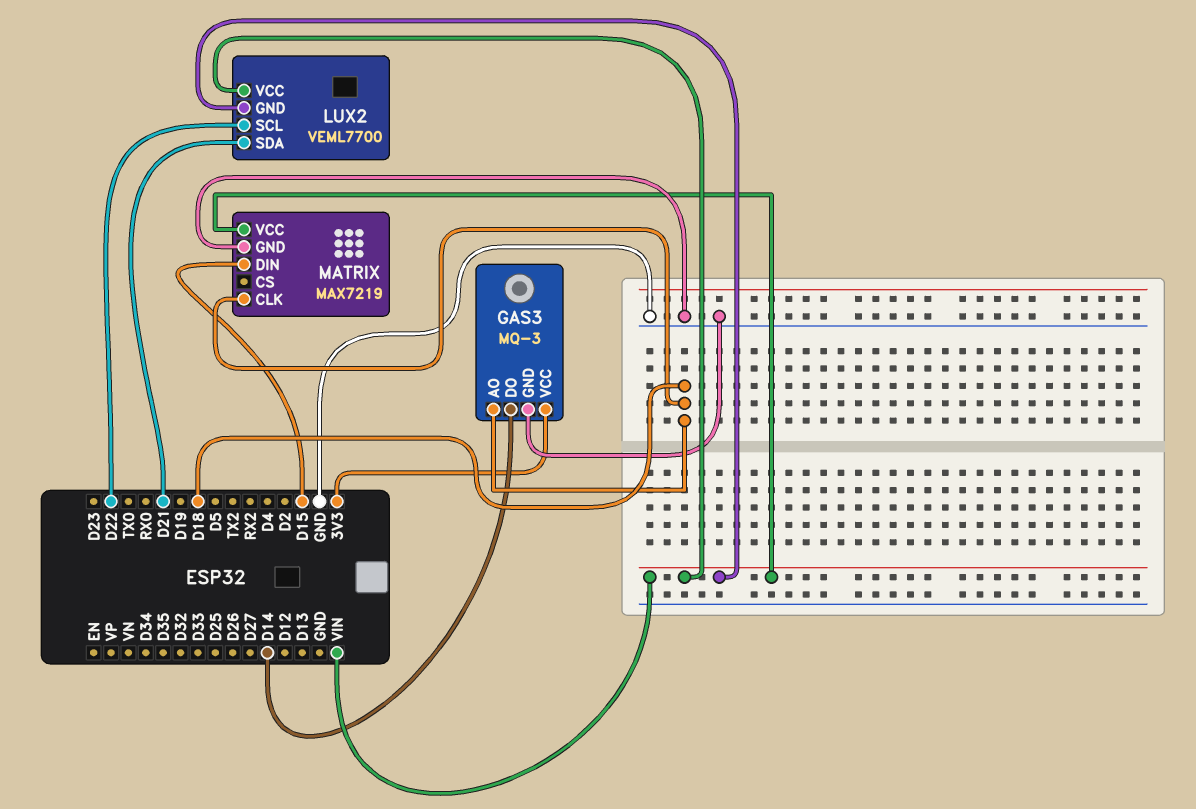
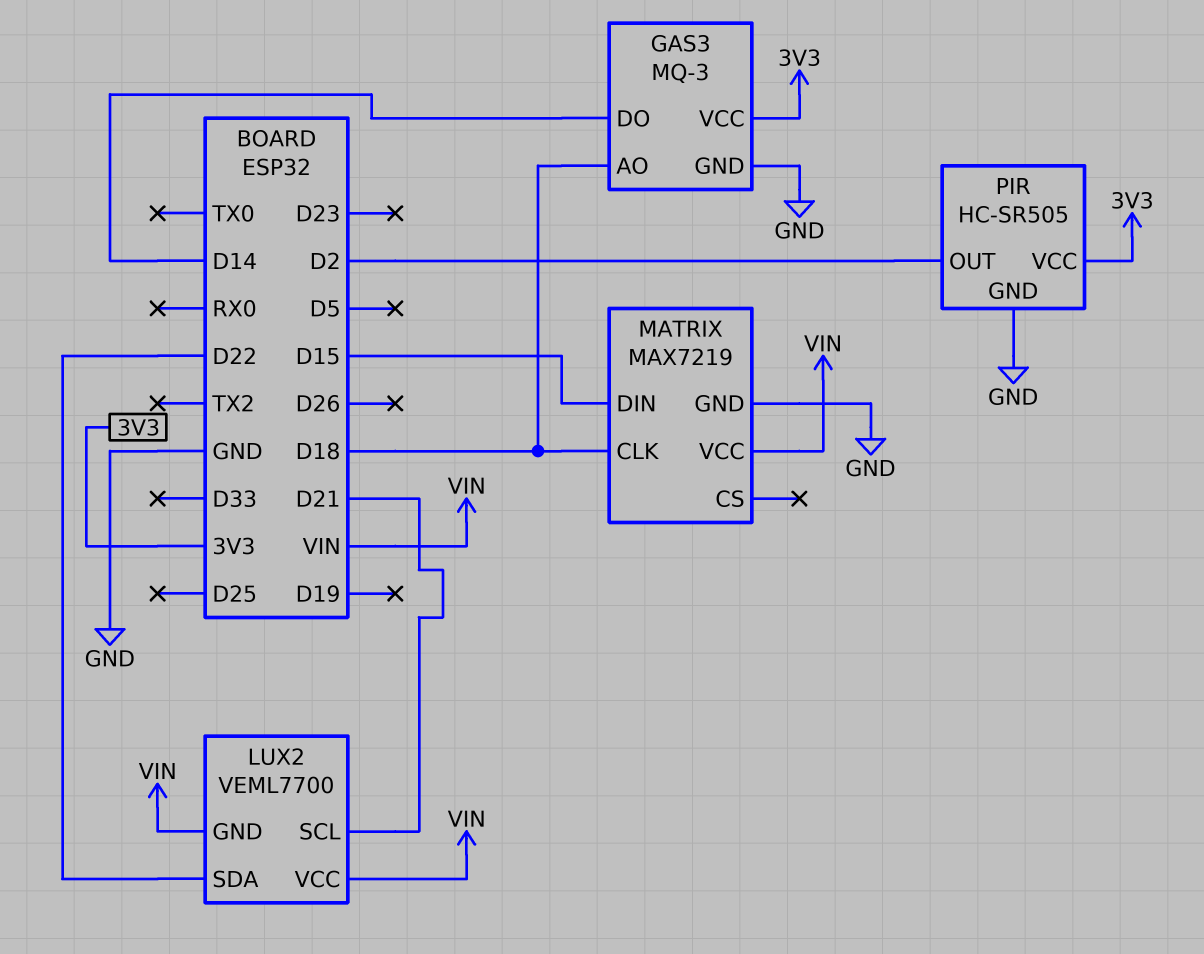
LUX2 pin SCL: D22 -> D21
LUX2 pin SDA: D21 -> D22
PIR: none -> HC-SR505
PIR pin GND: none -> GND
PIR pin OUT: none -> D2
PIR pin VCC: none -> 3V3

